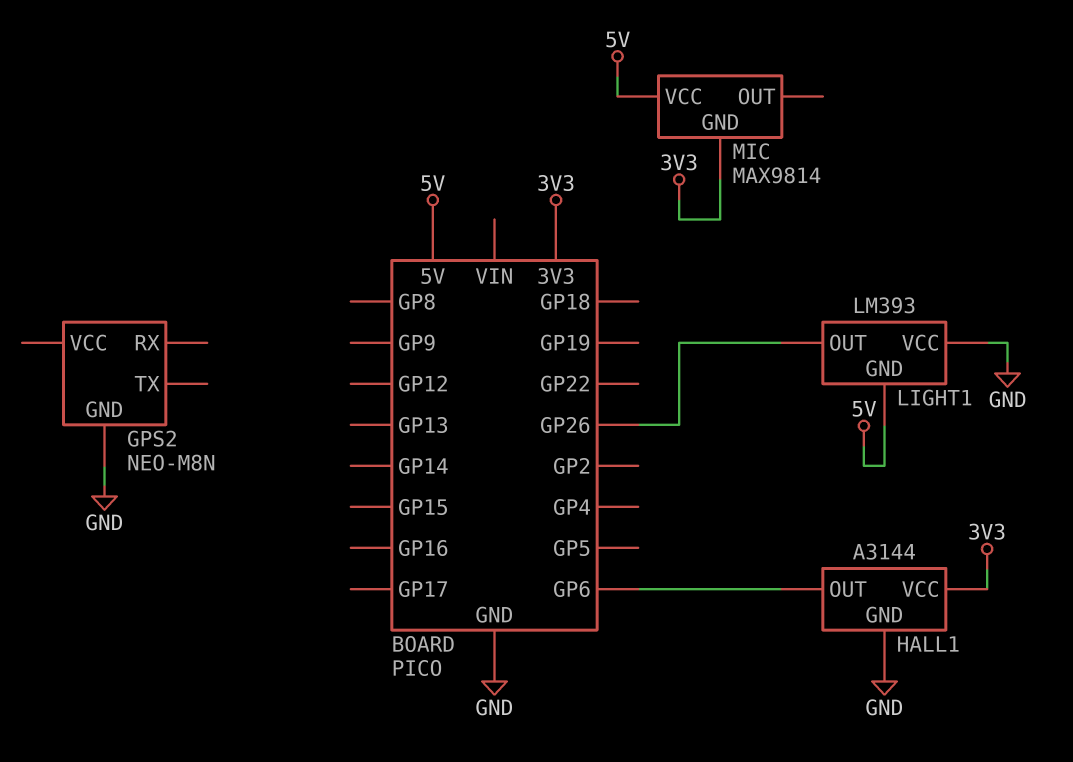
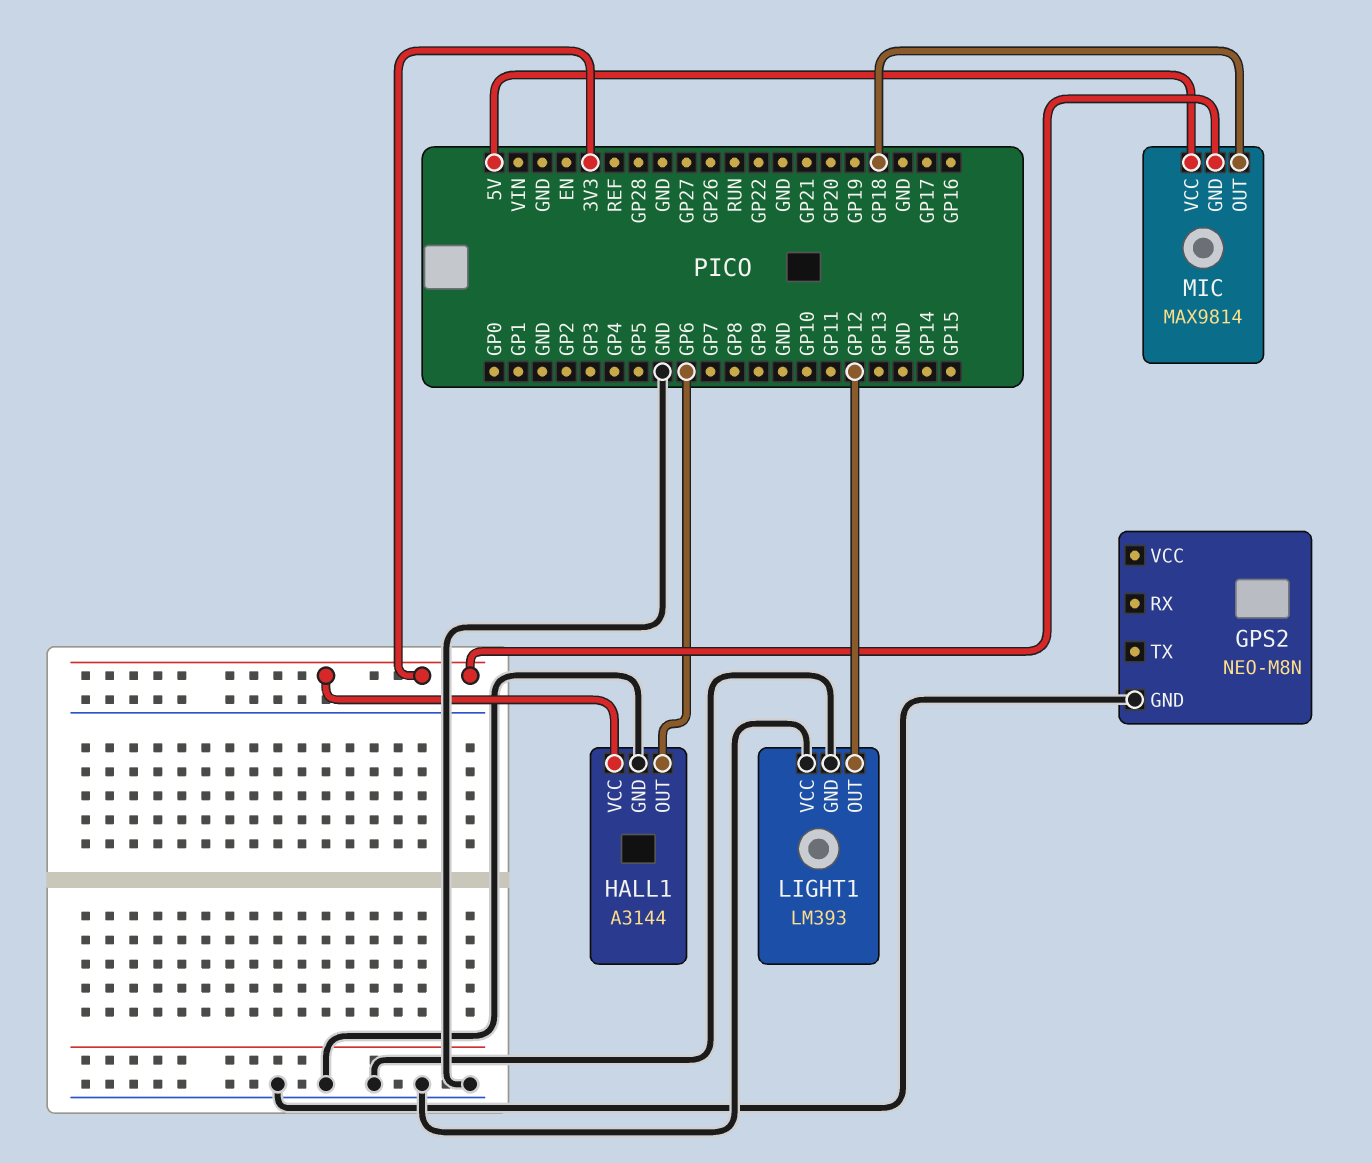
LIGHT1 pin GND: 5V -> GND
LIGHT1 pin OUT: GP26 -> GP12
MIC pin OUT: none -> GP18

